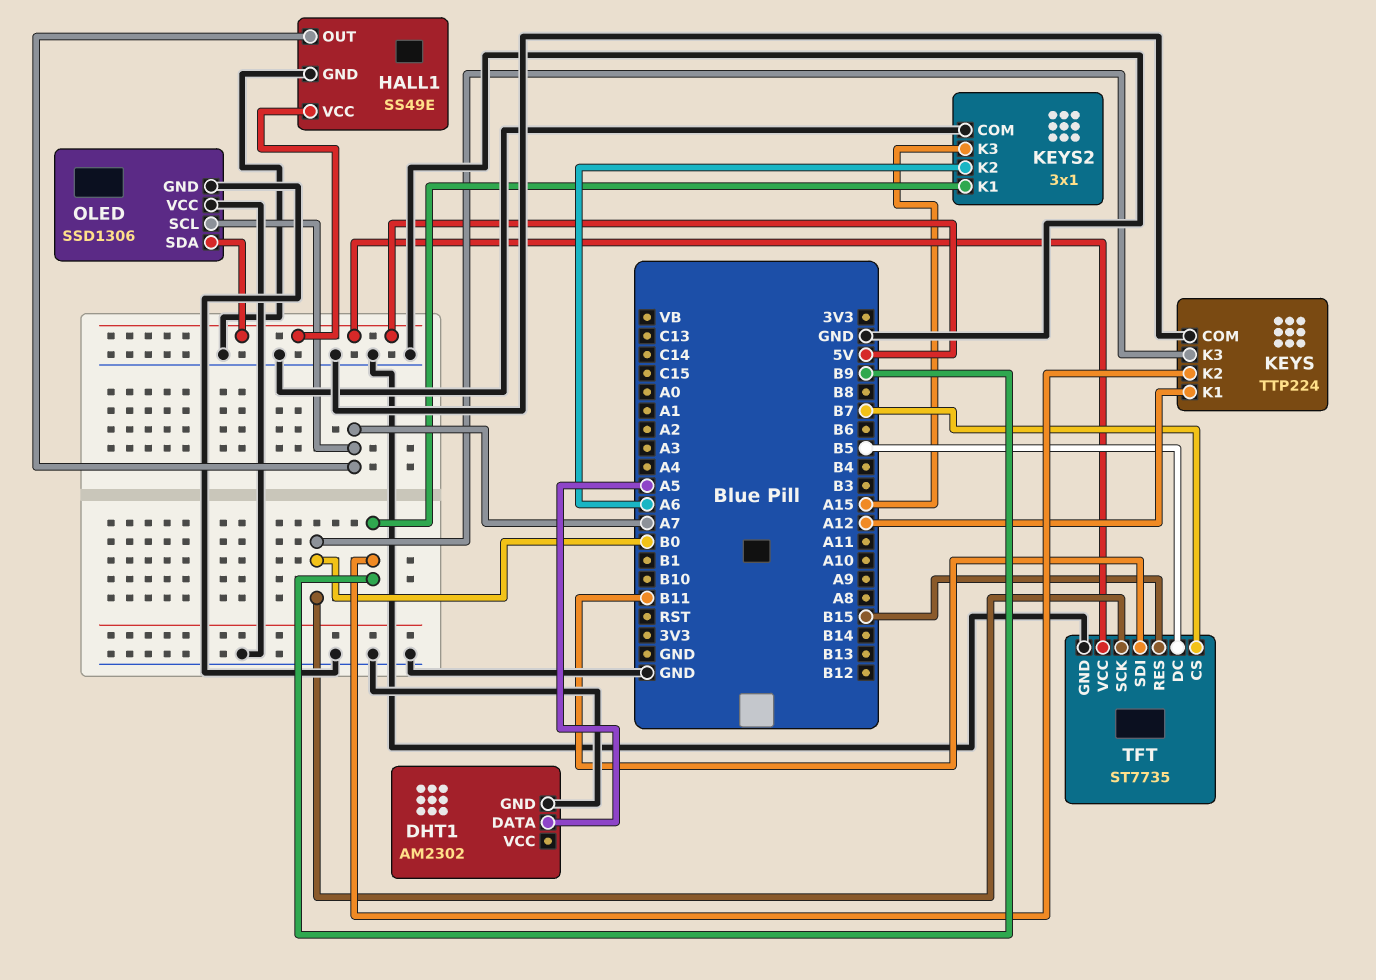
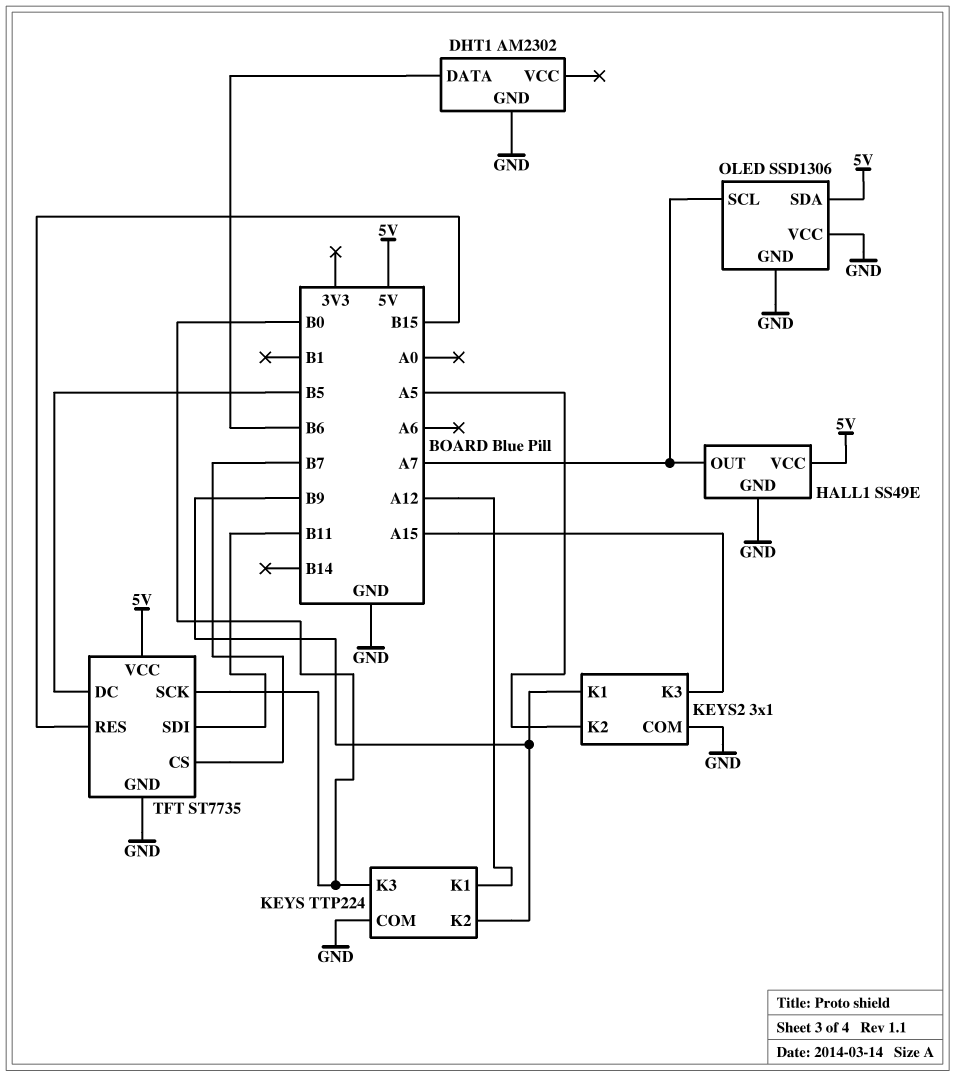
DHT1 pin DATA: A5 -> B6
KEYS2 pin K2: A6 -> A5

